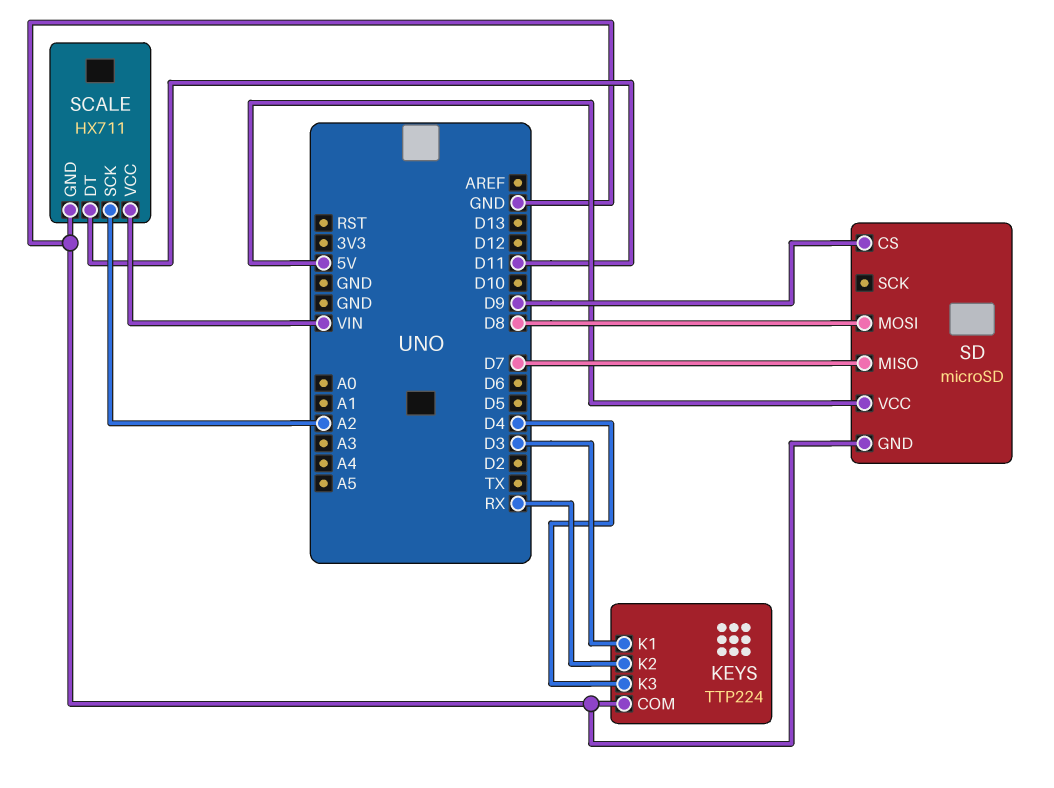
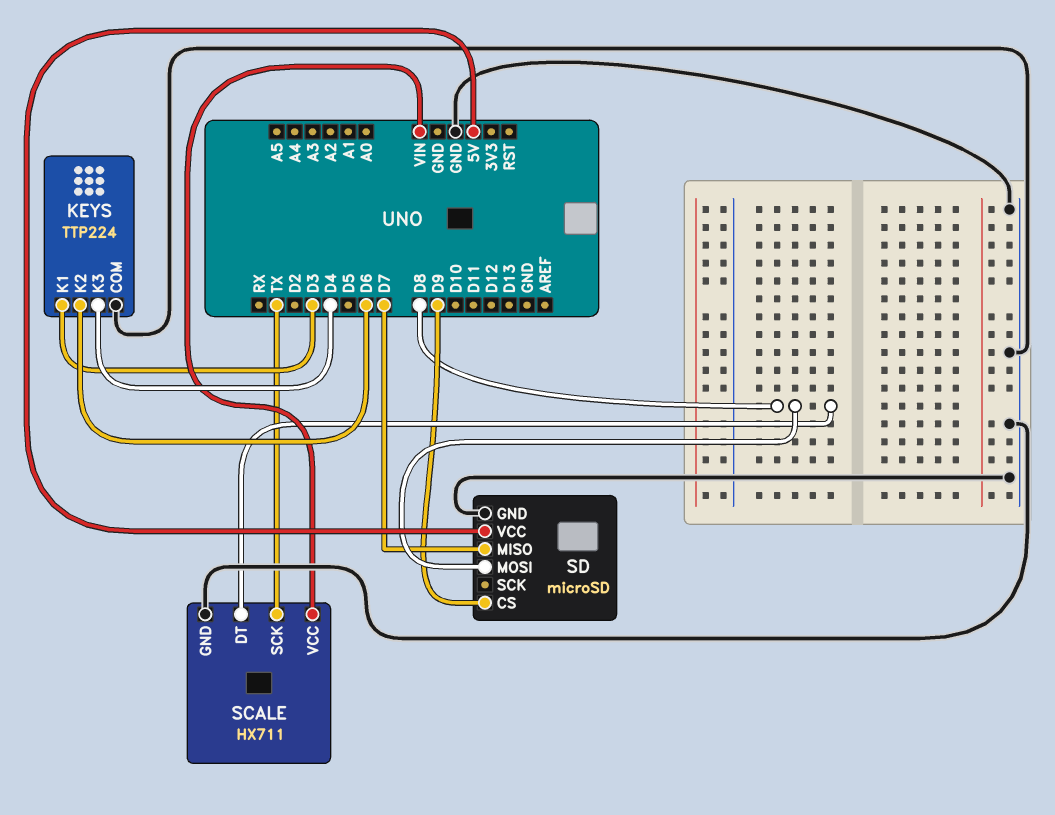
KEYS pin K2: RX -> D6
SCALE pin DT: D11 -> D8
SCALE pin SCK: A2 -> TX

